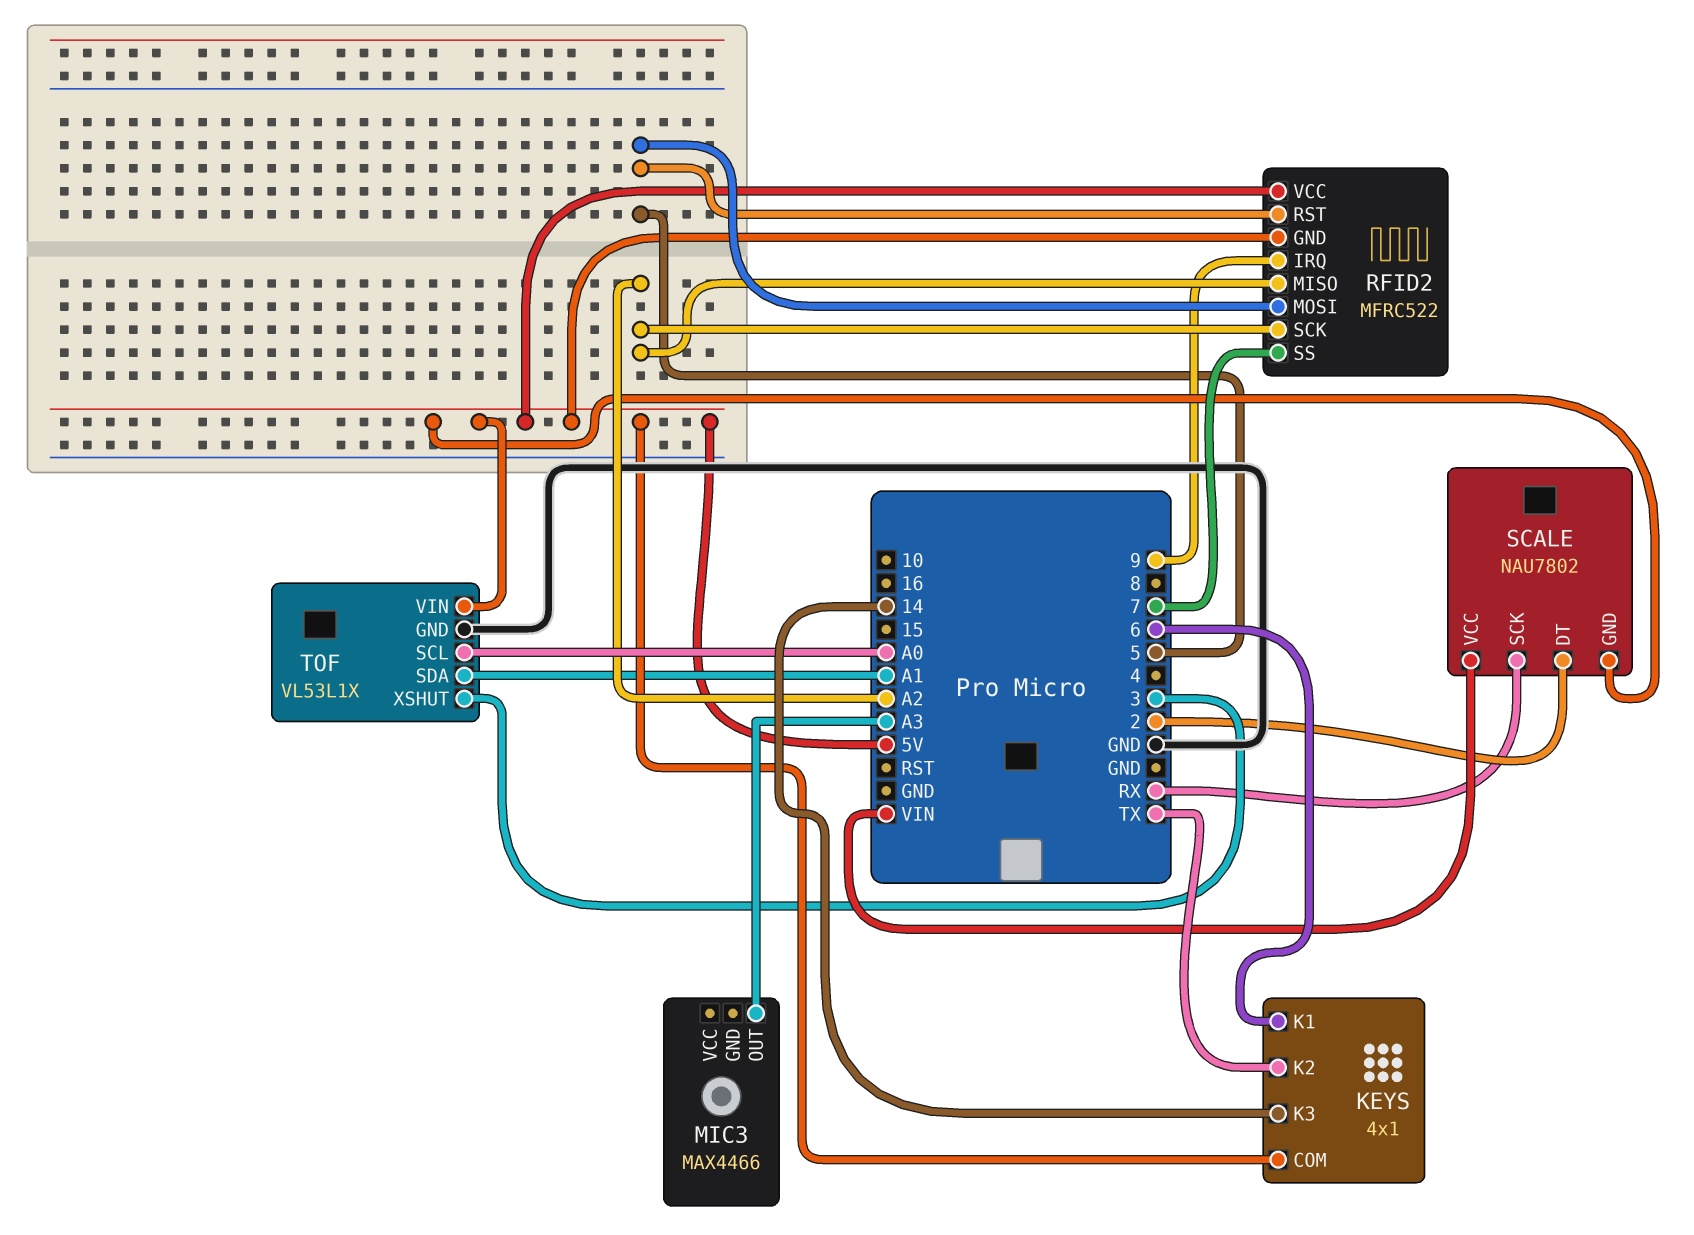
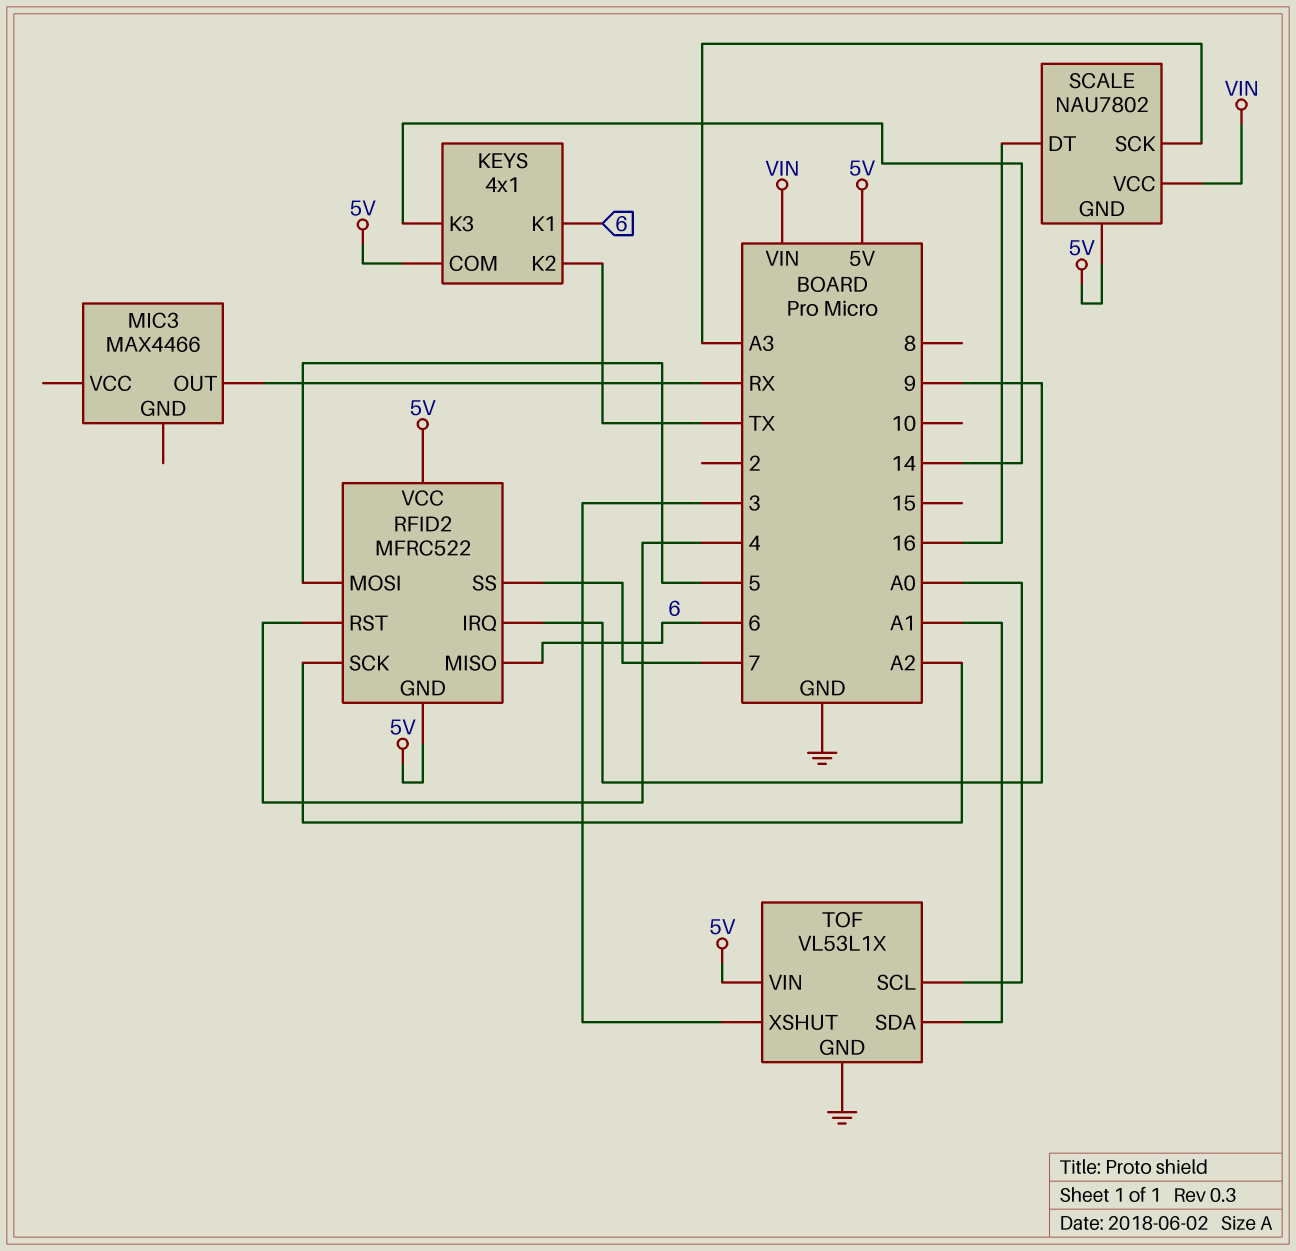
MIC3 pin OUT: A3 -> RX
RFID2 pin MISO: A2 -> 6
RFID2 pin RST: 5 -> 4
SCALE pin DT: 2 -> 16
SCALE pin SCK: RX -> A3

